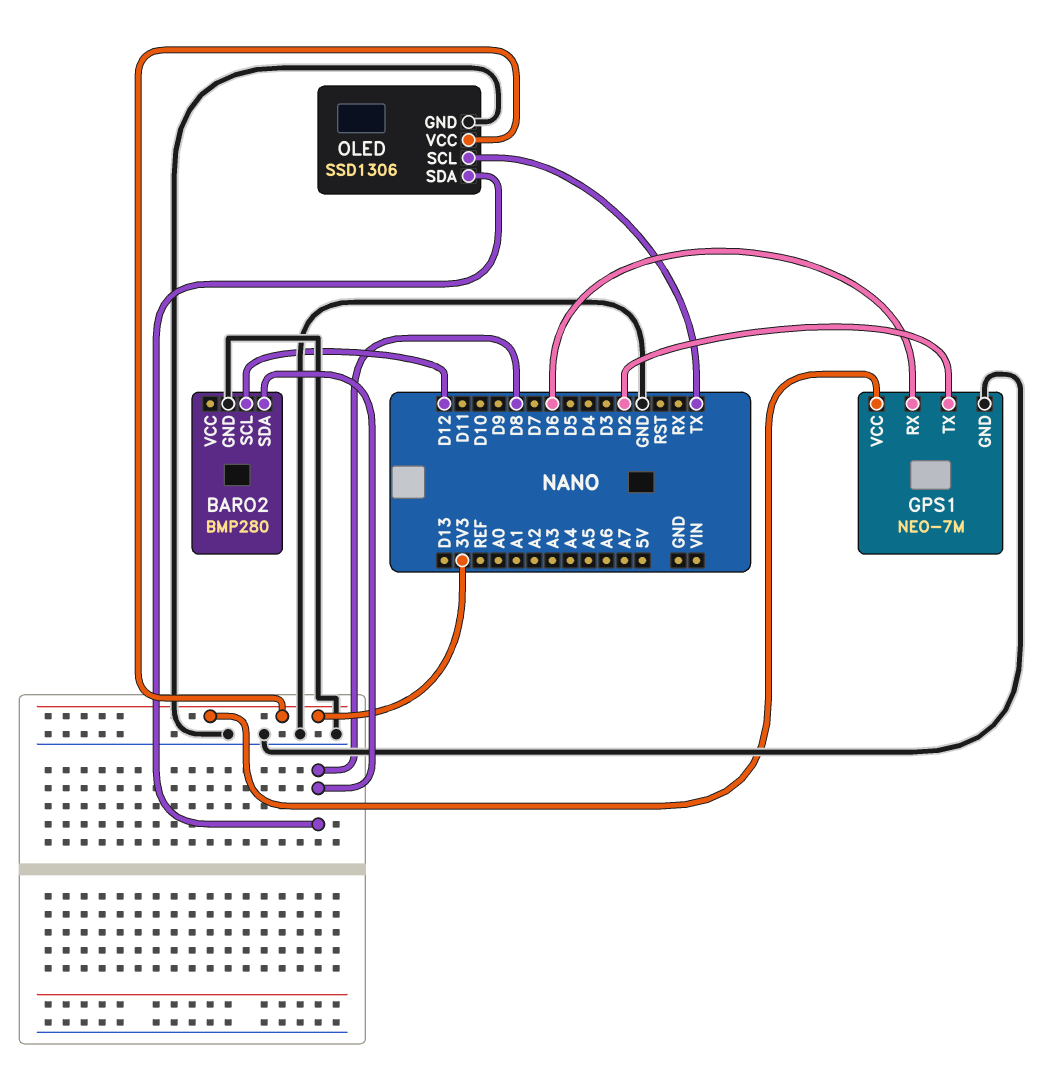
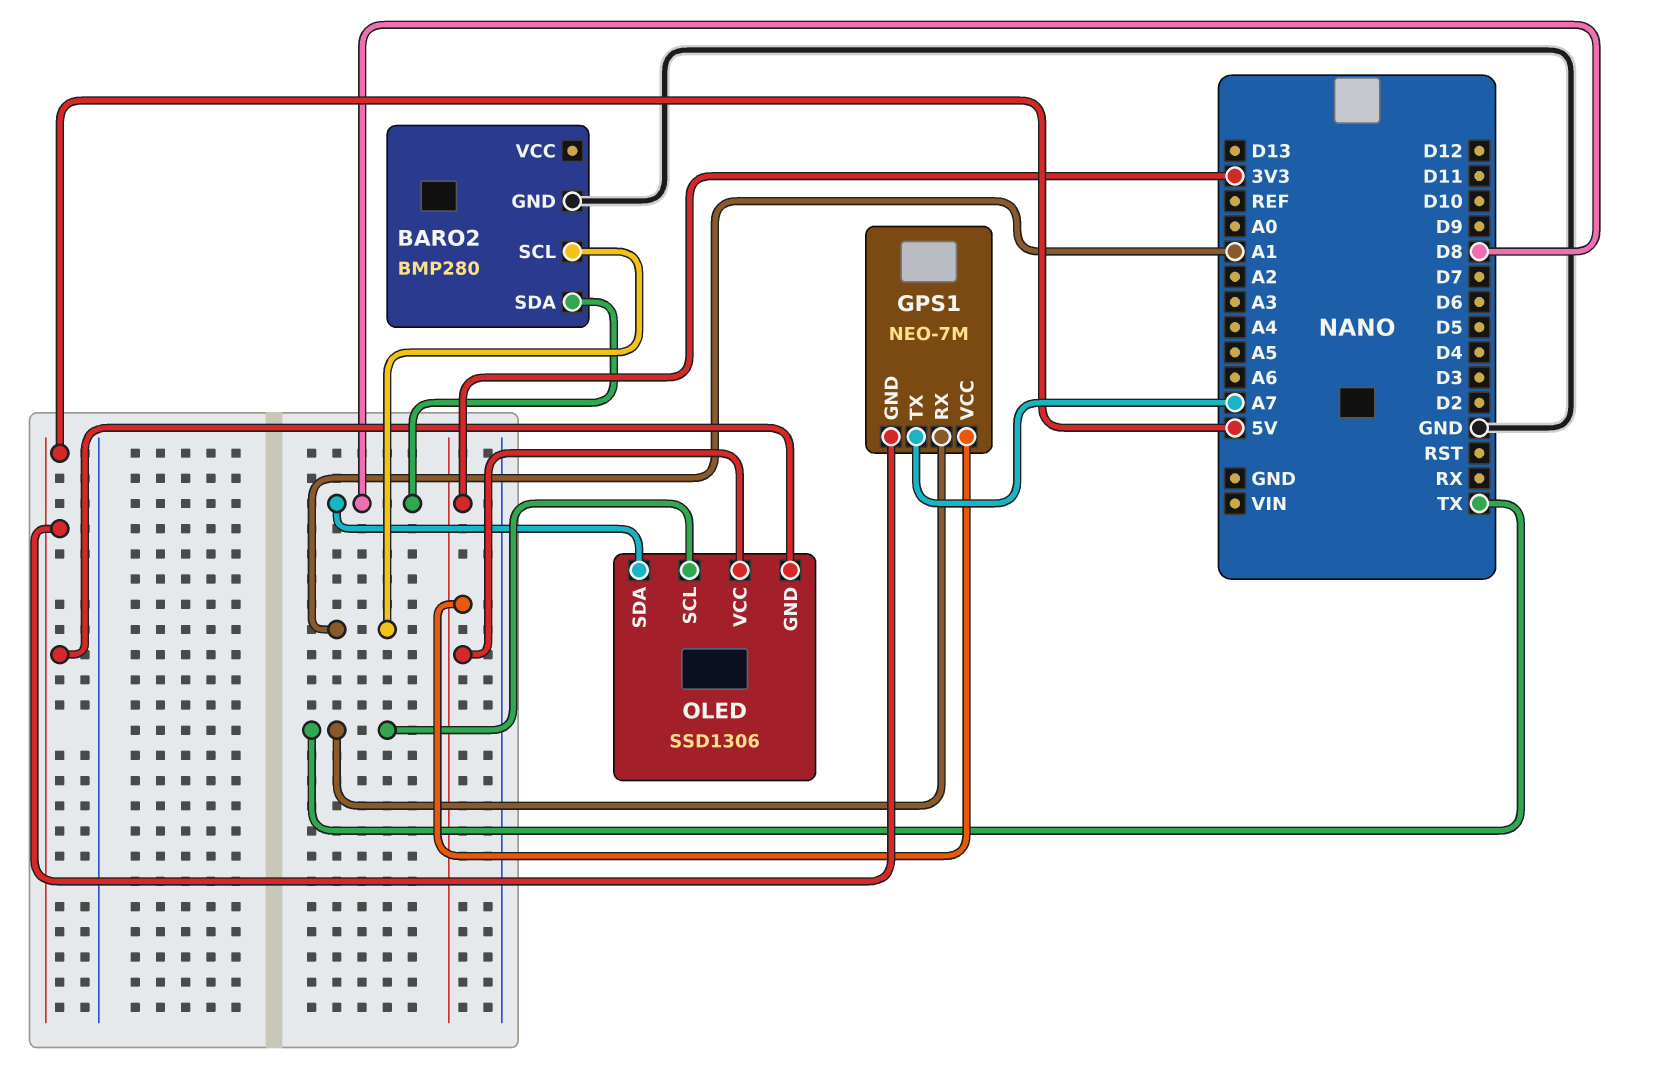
BARO2 pin SCL: D12 -> A1
GPS1 pin GND: GND -> 5V
GPS1 pin RX: D6 -> TX
GPS1 pin TX: D2 -> A7
OLED pin GND: GND -> 5V

